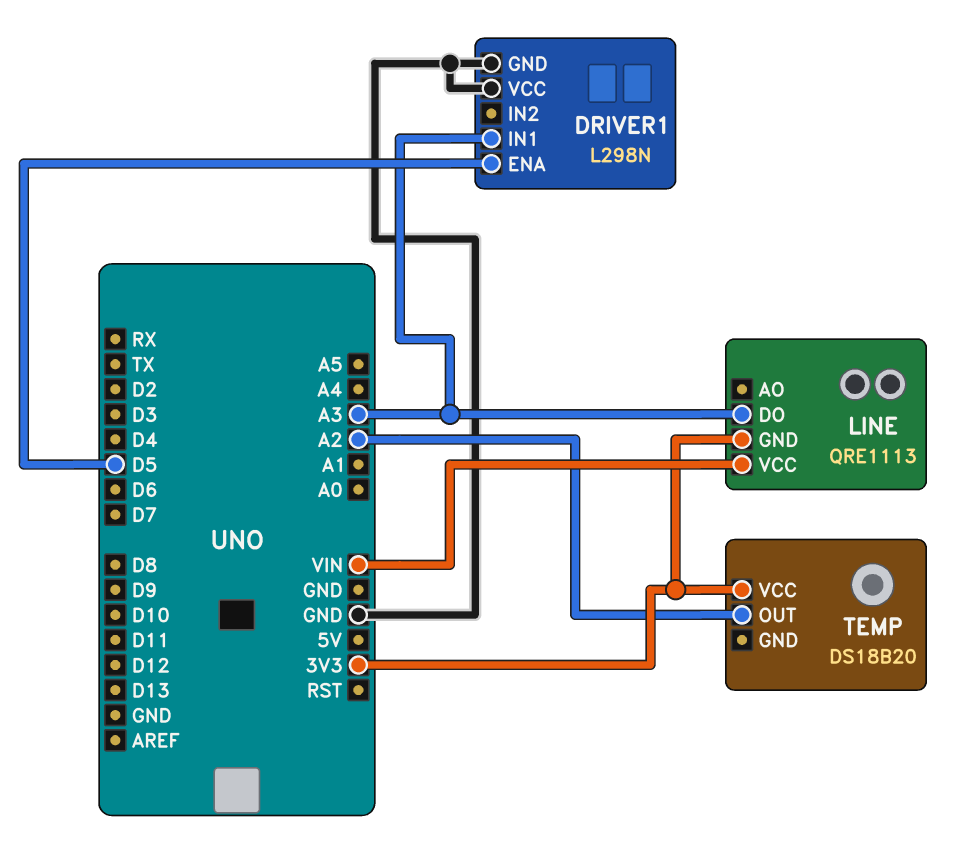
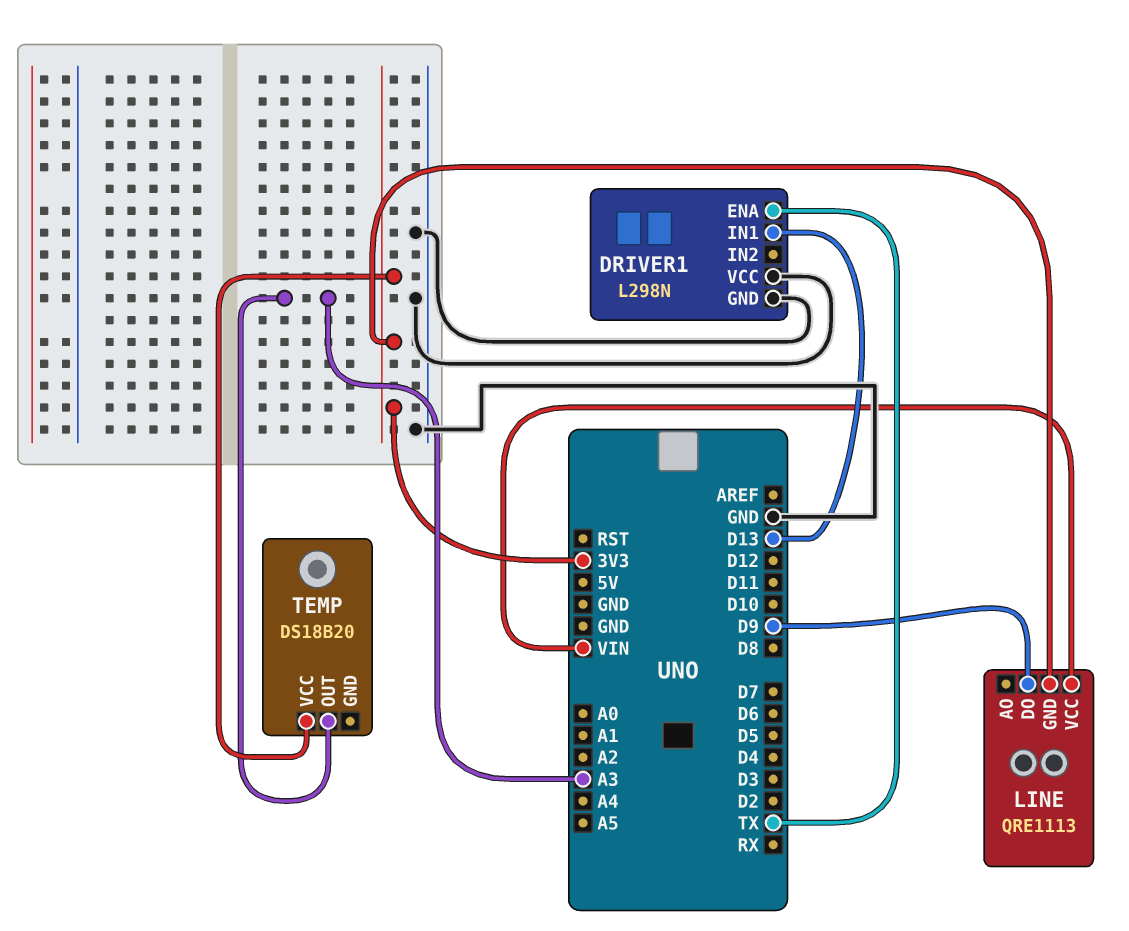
DRIVER1 pin ENA: D5 -> TX
DRIVER1 pin IN1: A3 -> D13
LINE pin DO: A3 -> D9
TEMP pin OUT: A2 -> A3

